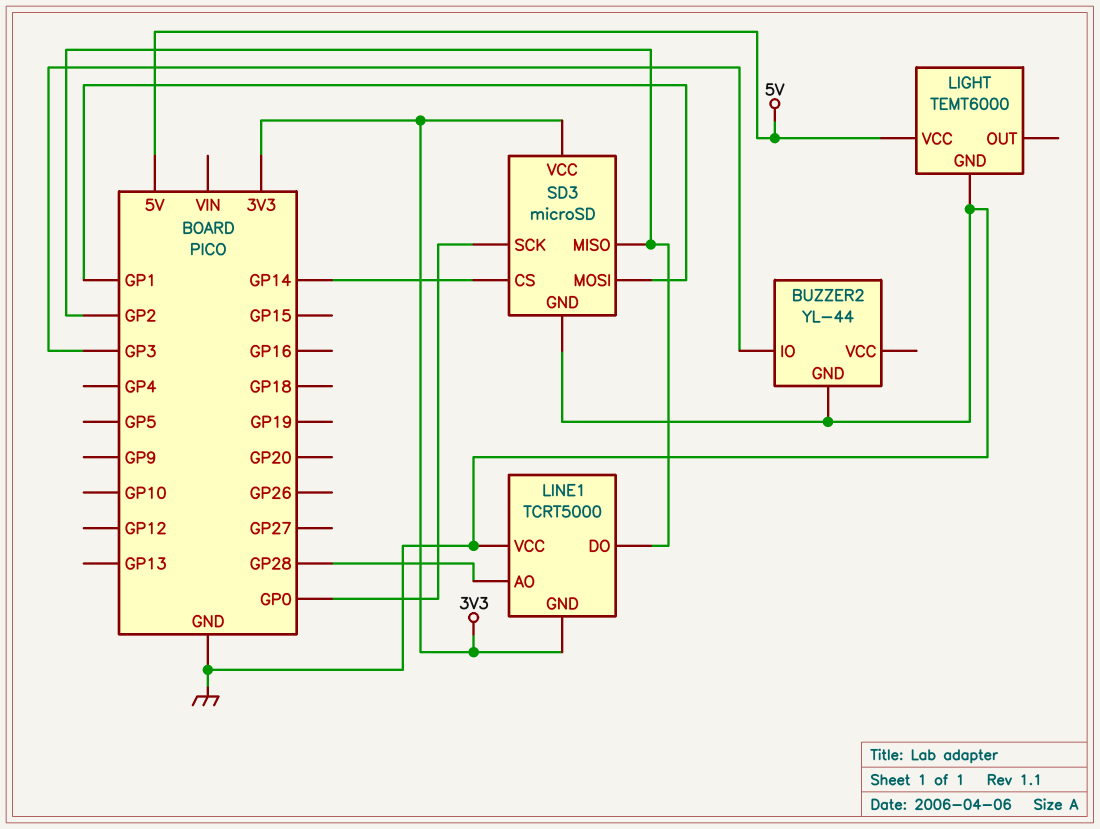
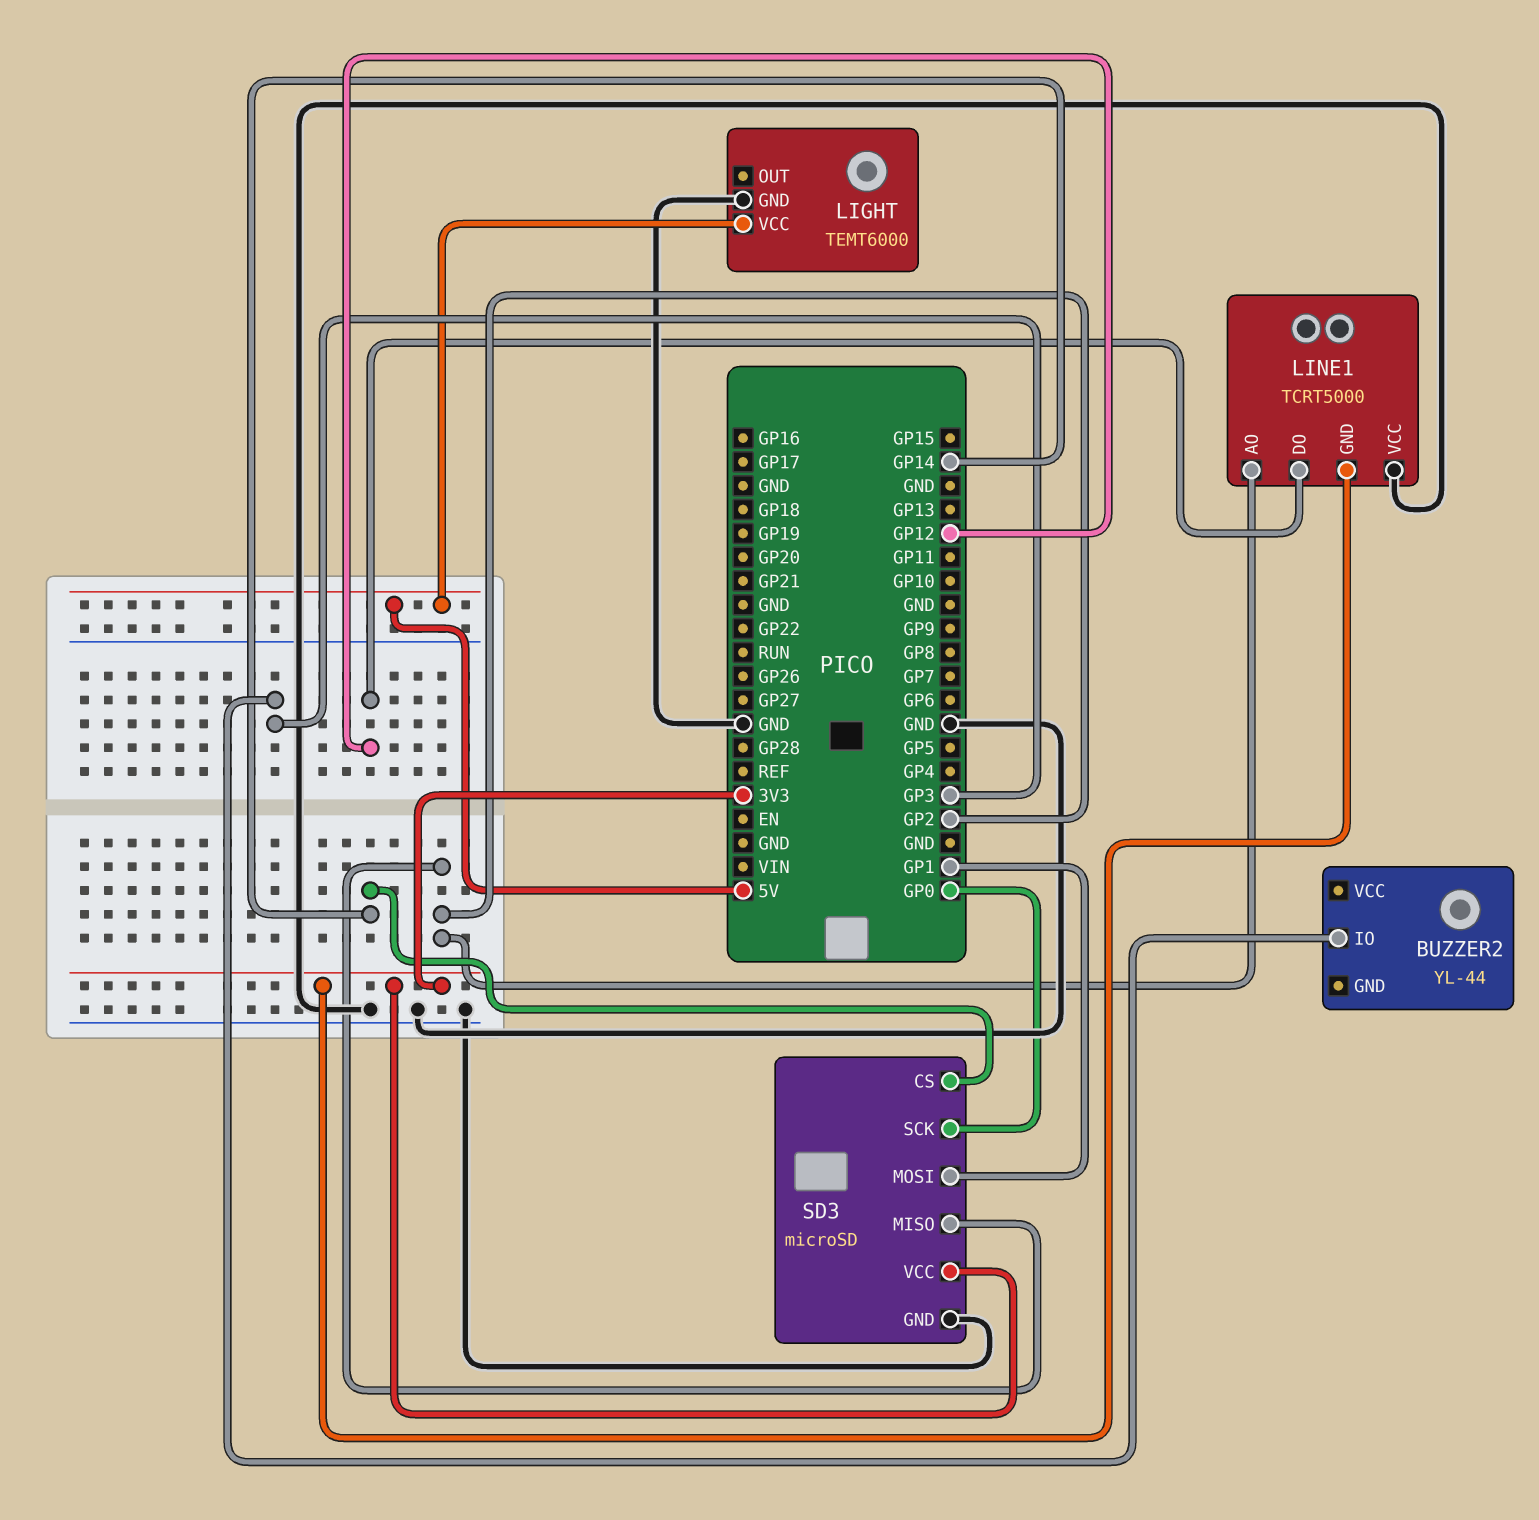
BUZZER2 pin GND: GND -> none
LINE1 pin AO: GP28 -> GP2
LINE1 pin DO: GP2 -> GP12

